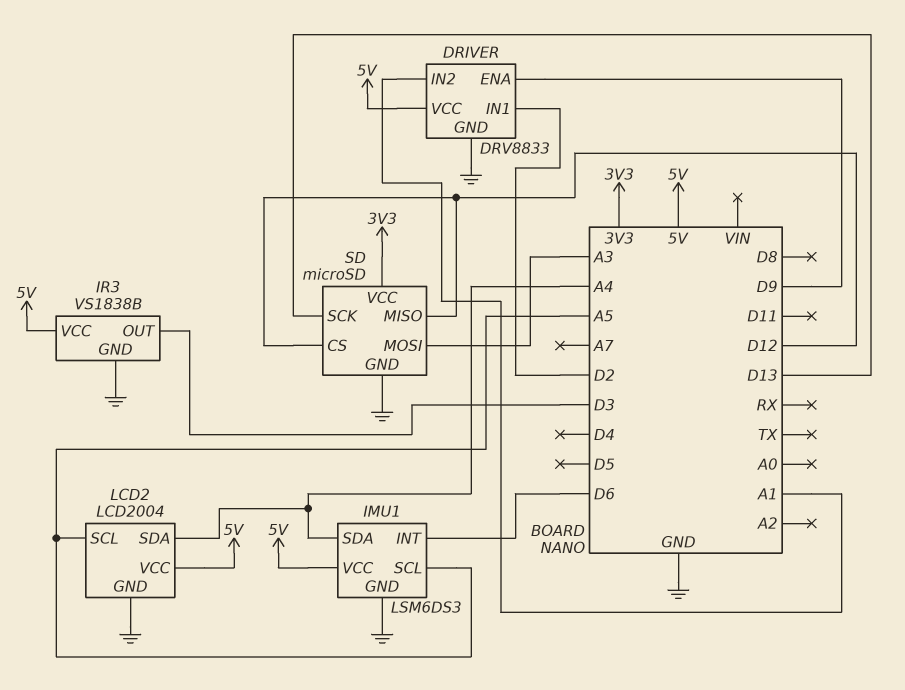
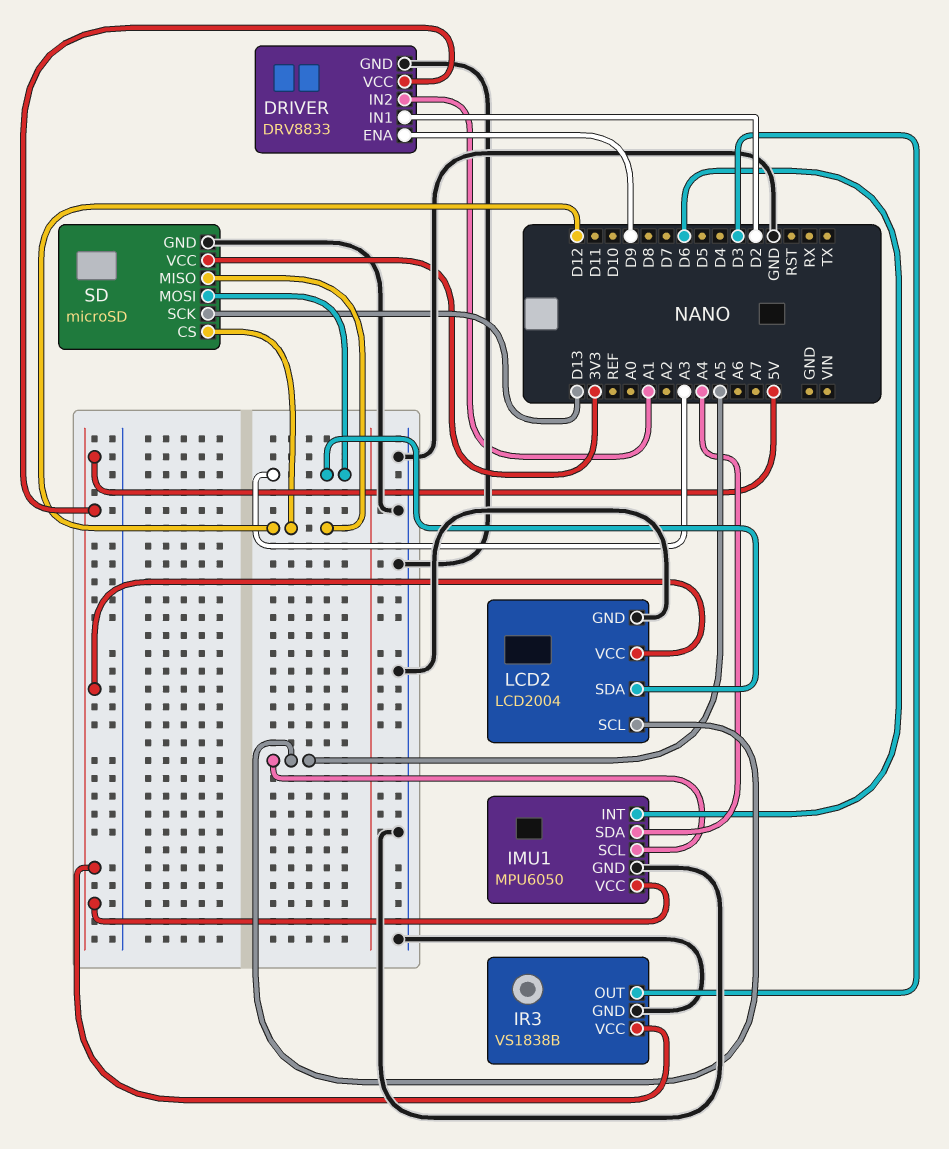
IMU1: LSM6DS3 -> MPU6050
LCD2 pin SDA: A4 -> A3

